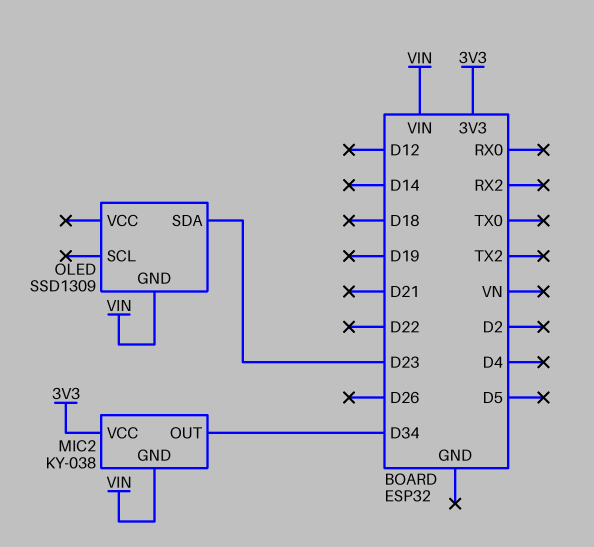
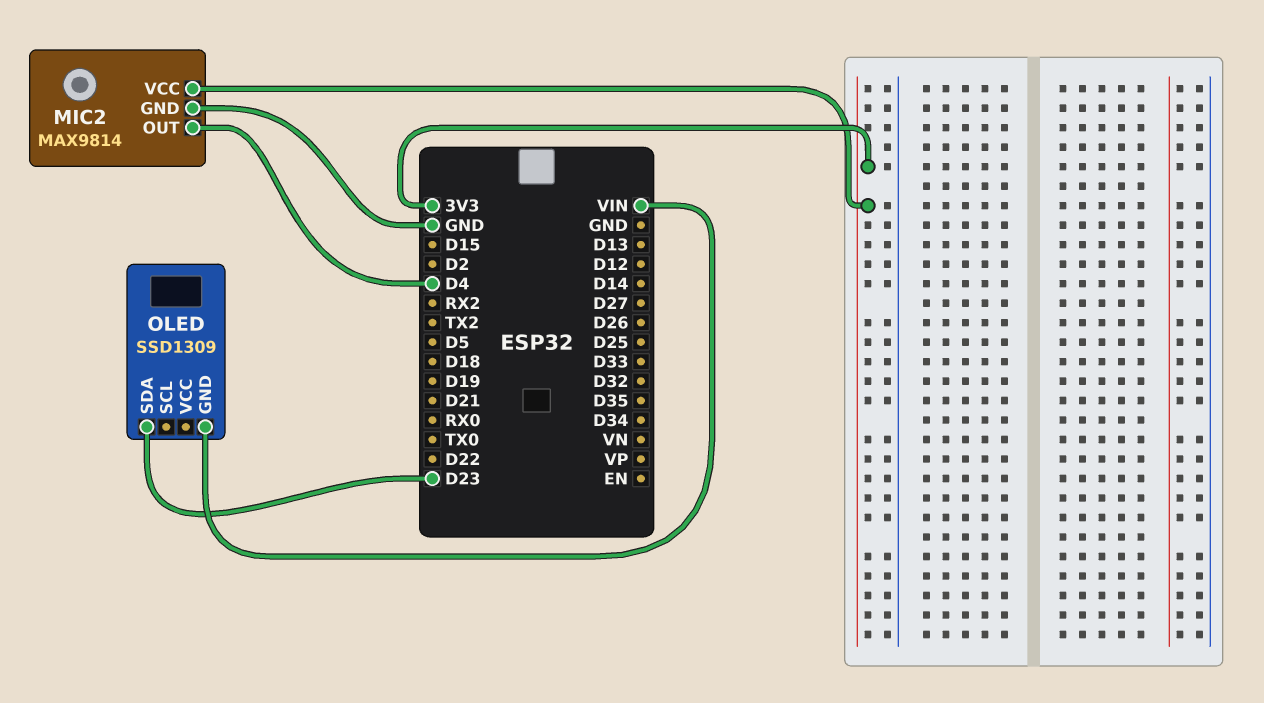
MIC2: KY-038 -> MAX9814
MIC2 pin GND: VIN -> GND
MIC2 pin OUT: D34 -> D4

